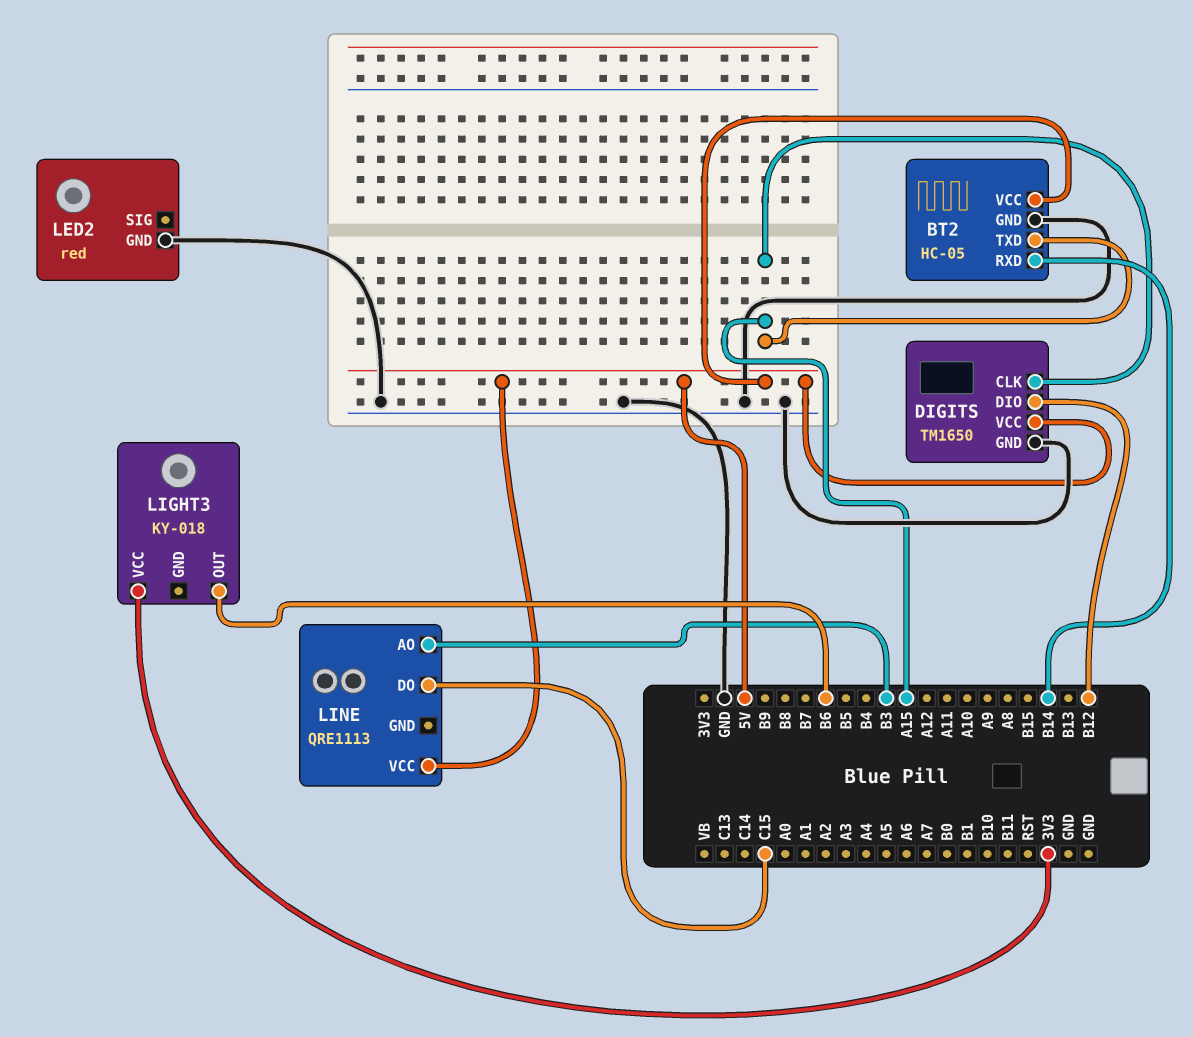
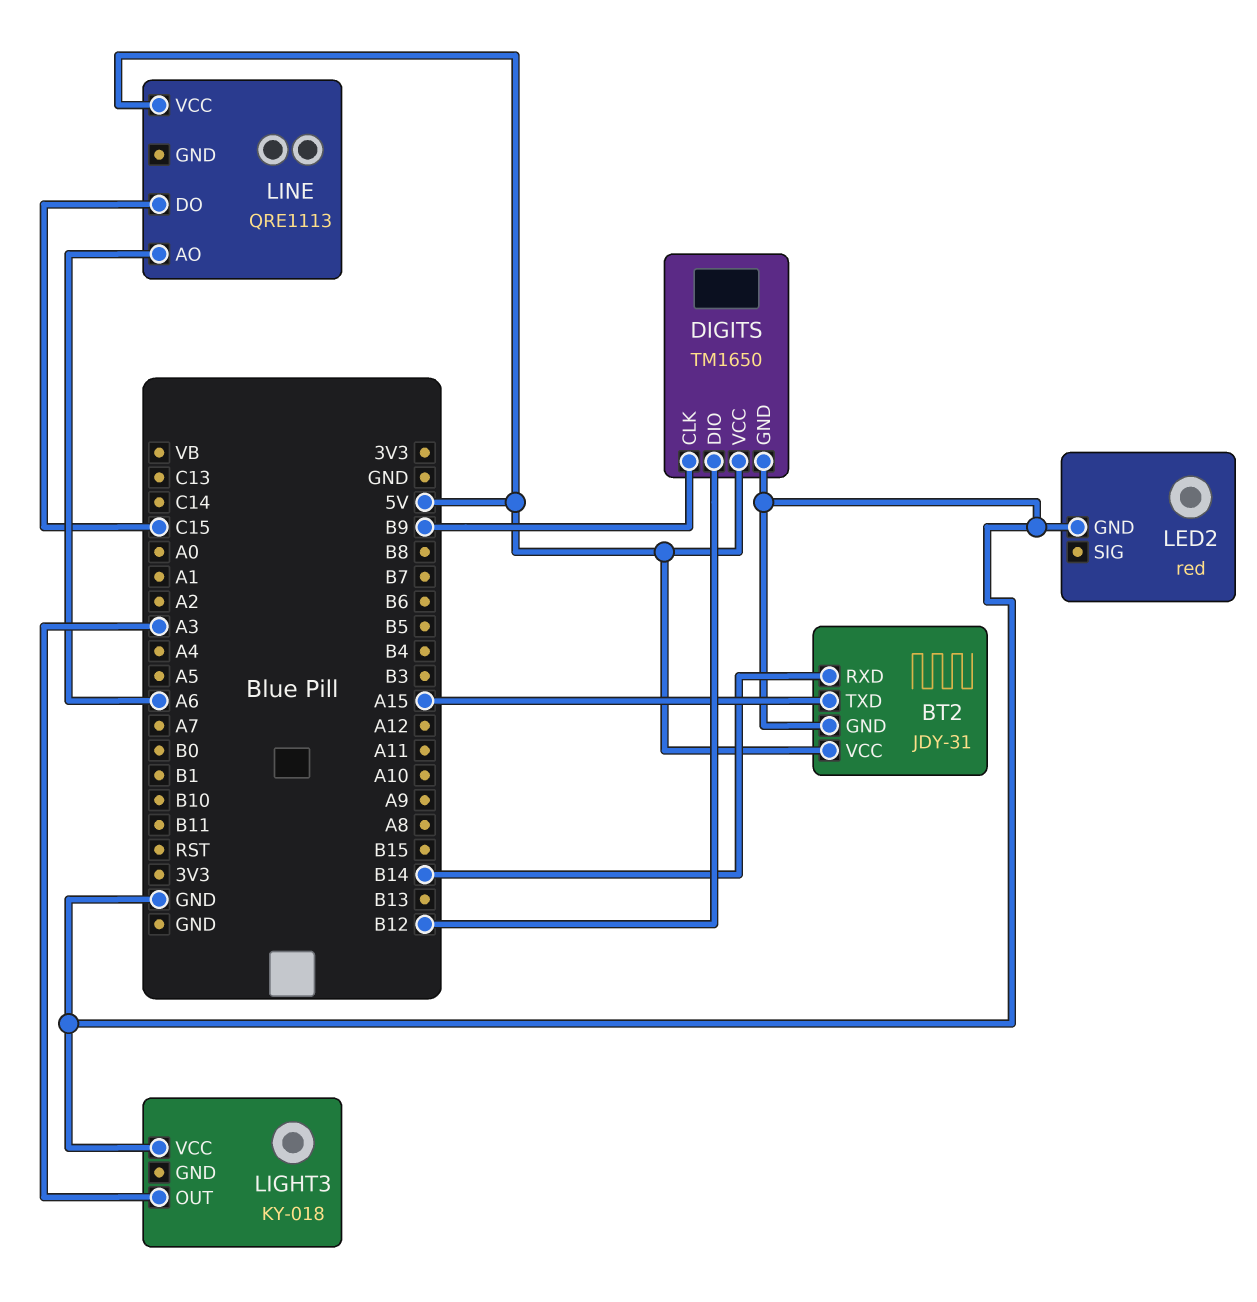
BT2: HC-05 -> JDY-31
DIGITS pin CLK: A15 -> B9
LIGHT3 pin OUT: B6 -> A3
LIGHT3 pin VCC: 3V3 -> GND
LINE pin AO: B3 -> A6

